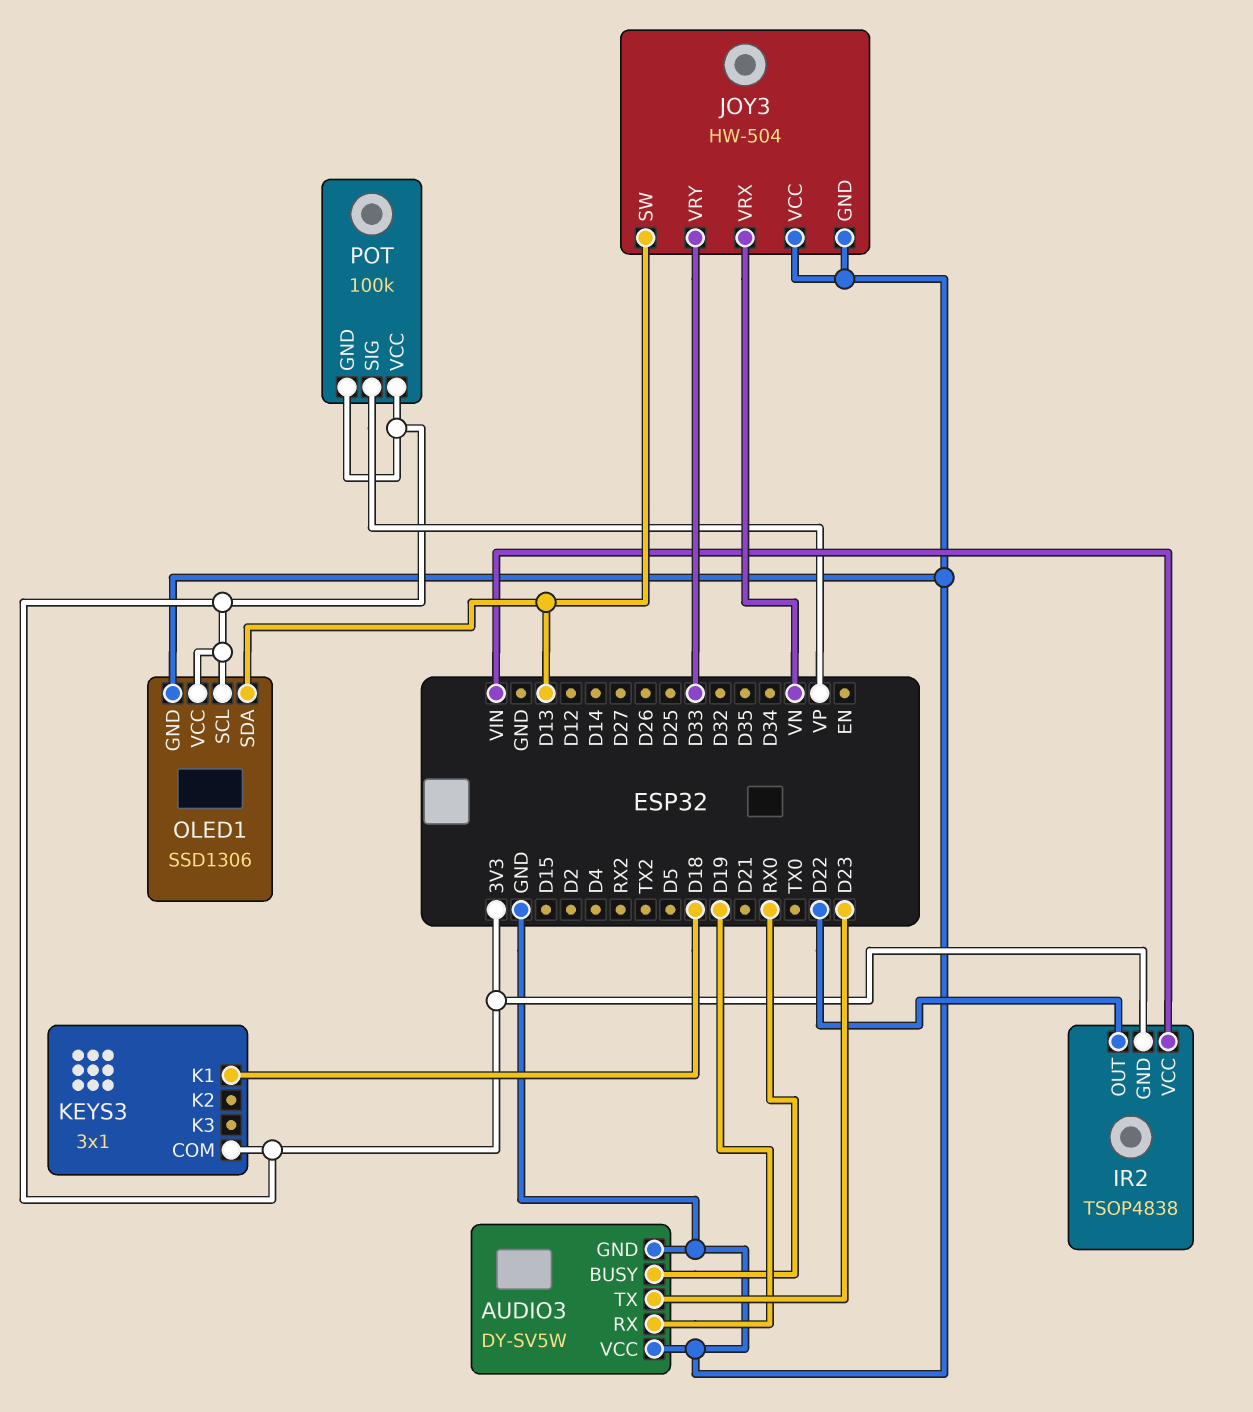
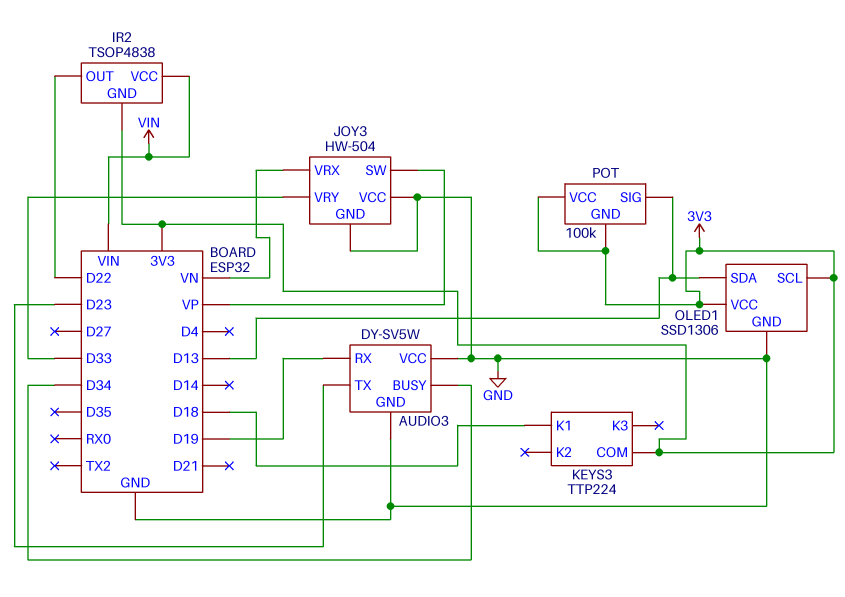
AUDIO3 pin BUSY: RX0 -> D34
JOY3 pin SW: D13 -> VP
KEYS3: 3x1 -> TTP224
POT pin SIG: VP -> D13

